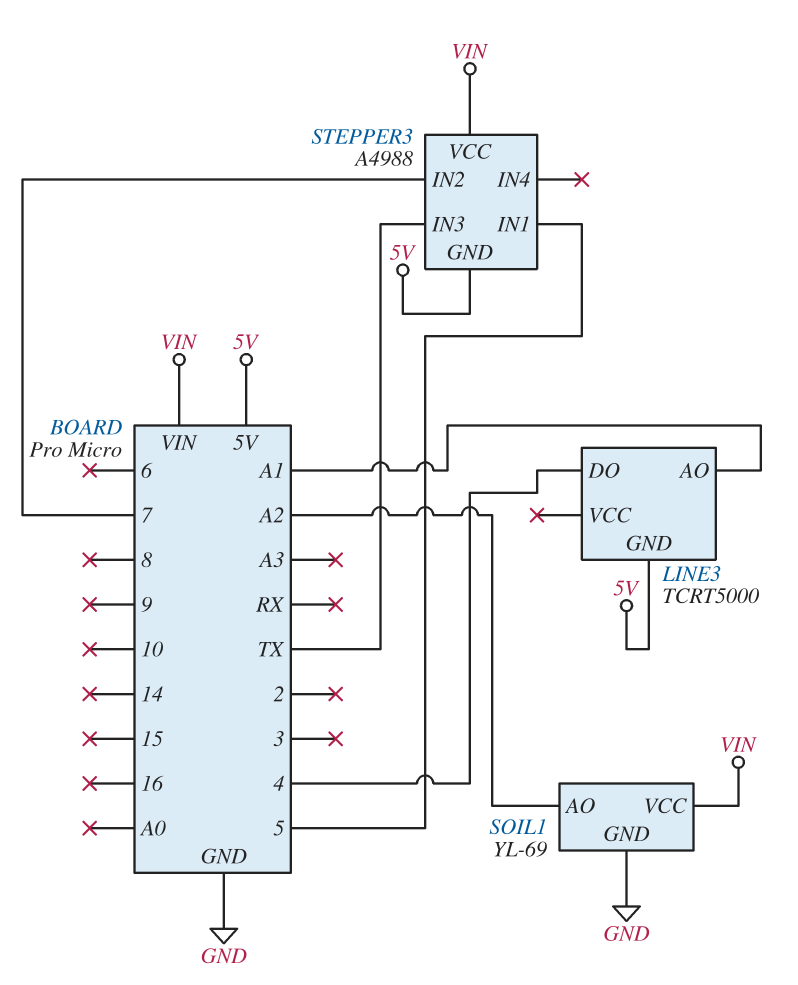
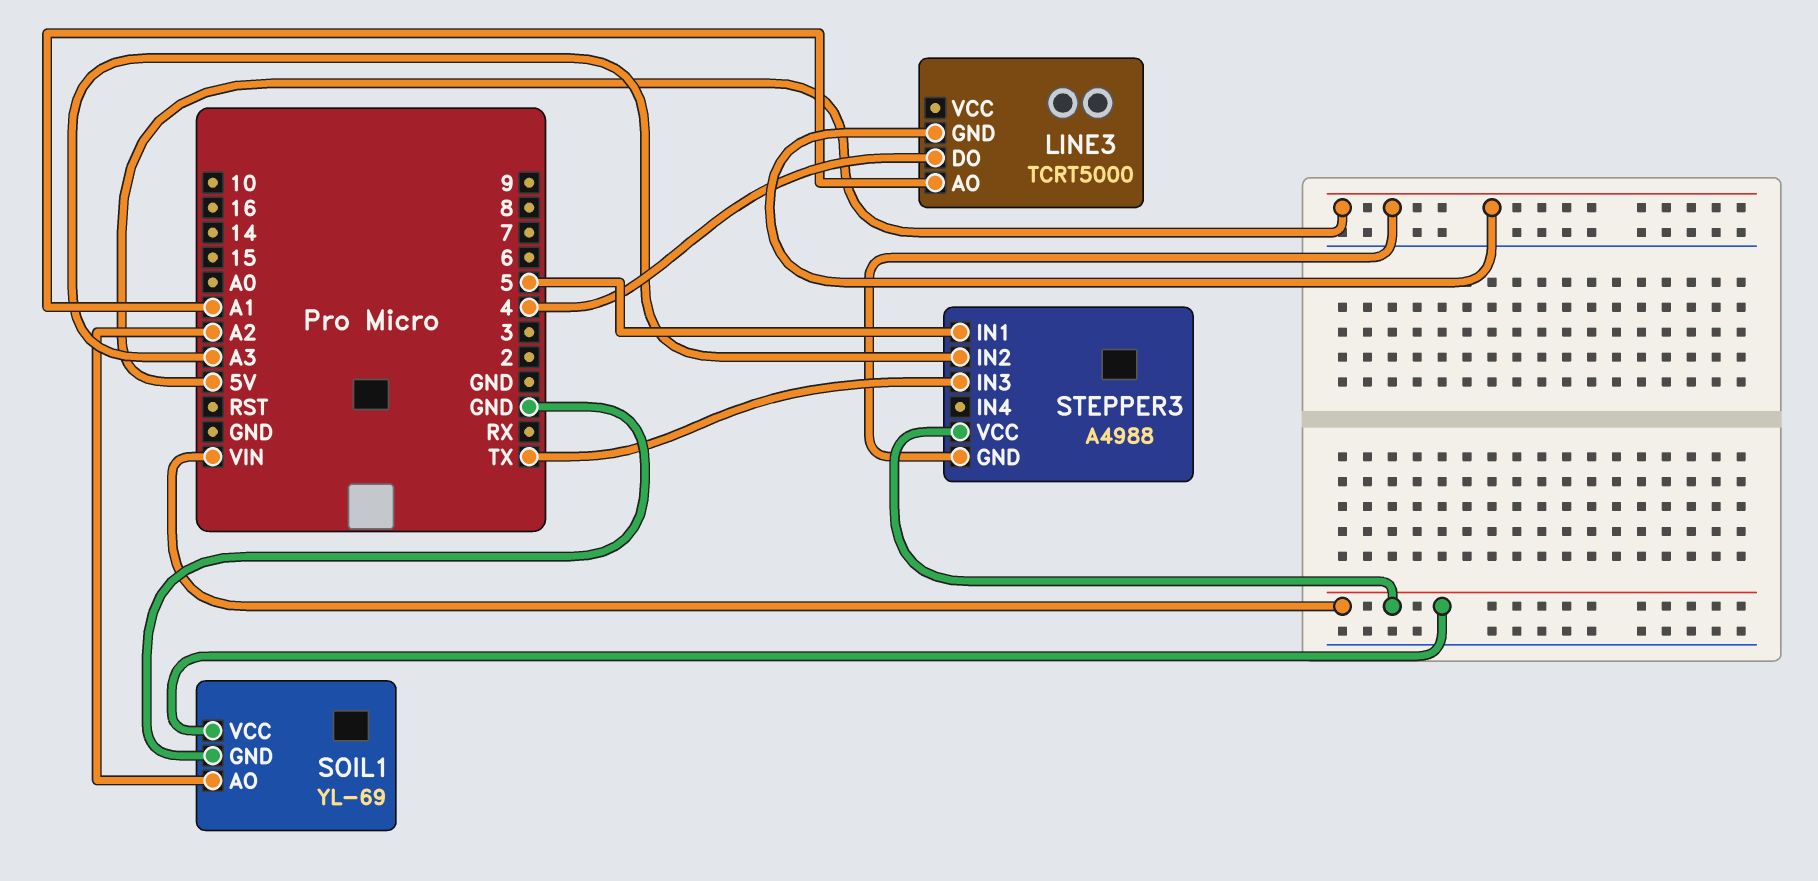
STEPPER3 pin IN2: 7 -> A3

